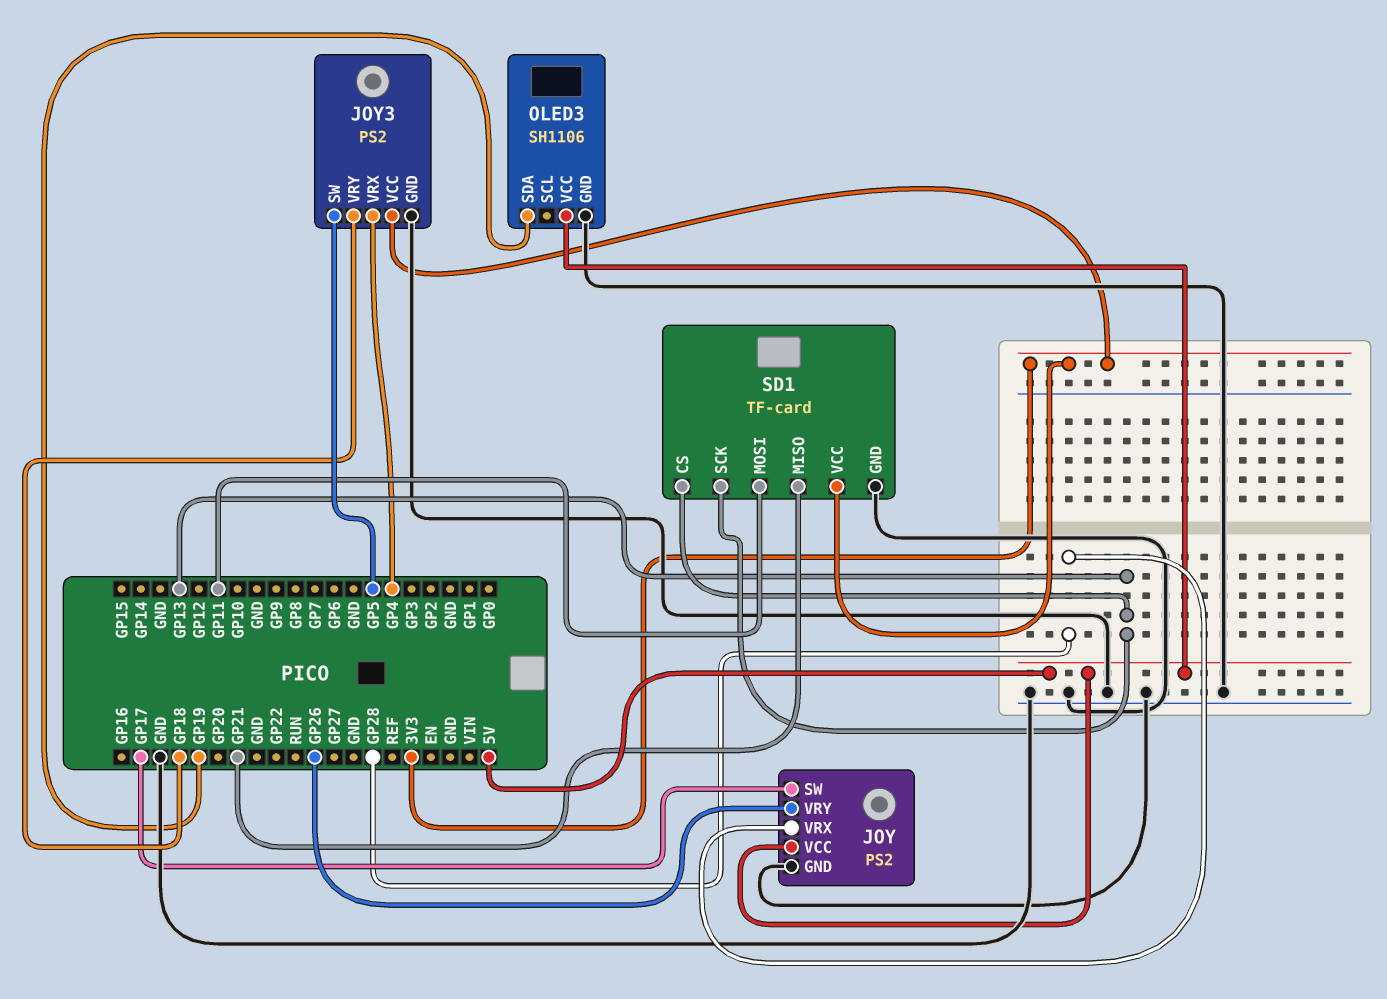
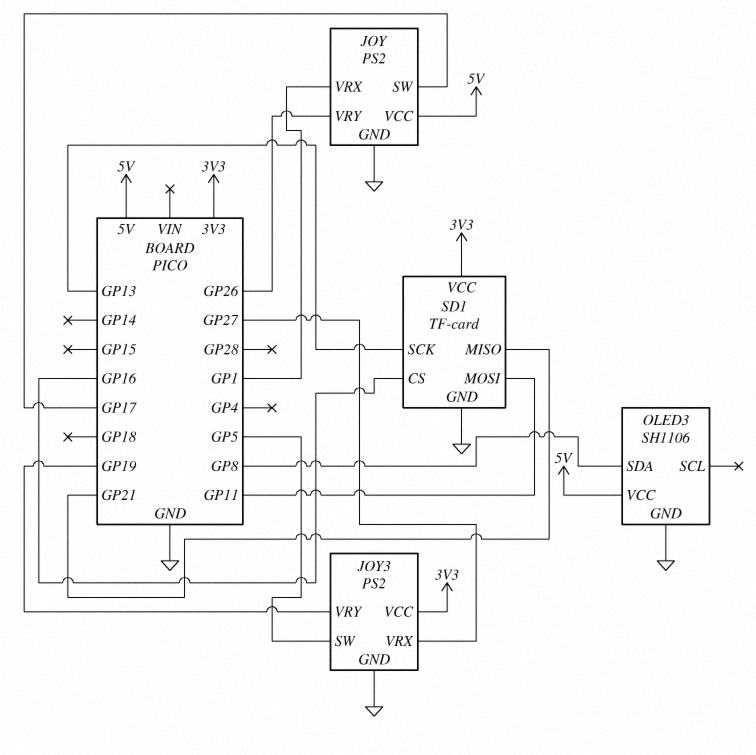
JOY pin VRX: GP28 -> GP1
JOY3 pin VRX: GP4 -> GP27
JOY3 pin VRY: GP18 -> GP19
OLED3 pin SDA: GP19 -> GP8
SD1 pin CS: GP13 -> GP16

